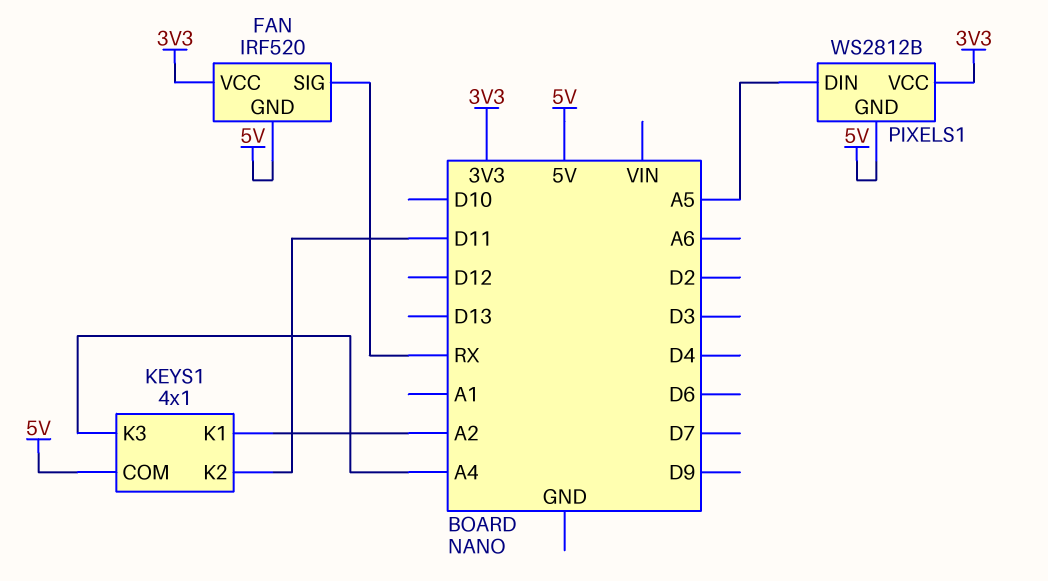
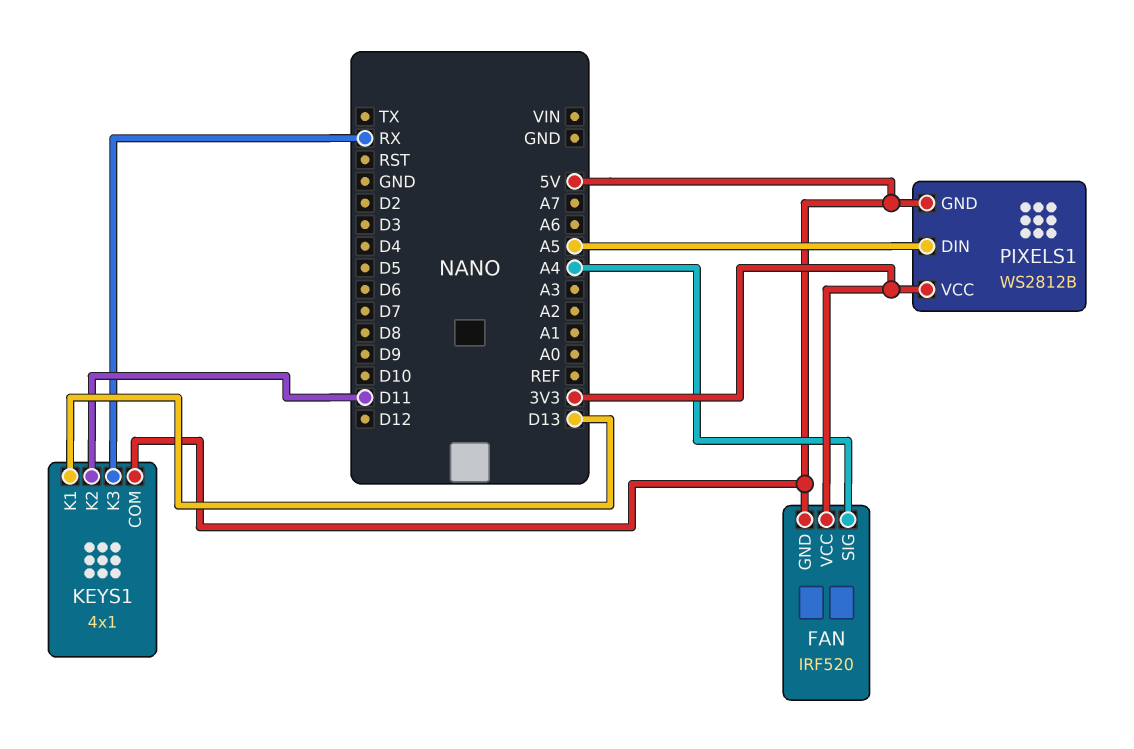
FAN pin SIG: RX -> A4
KEYS1 pin K1: A2 -> D13
KEYS1 pin K3: A4 -> RX

